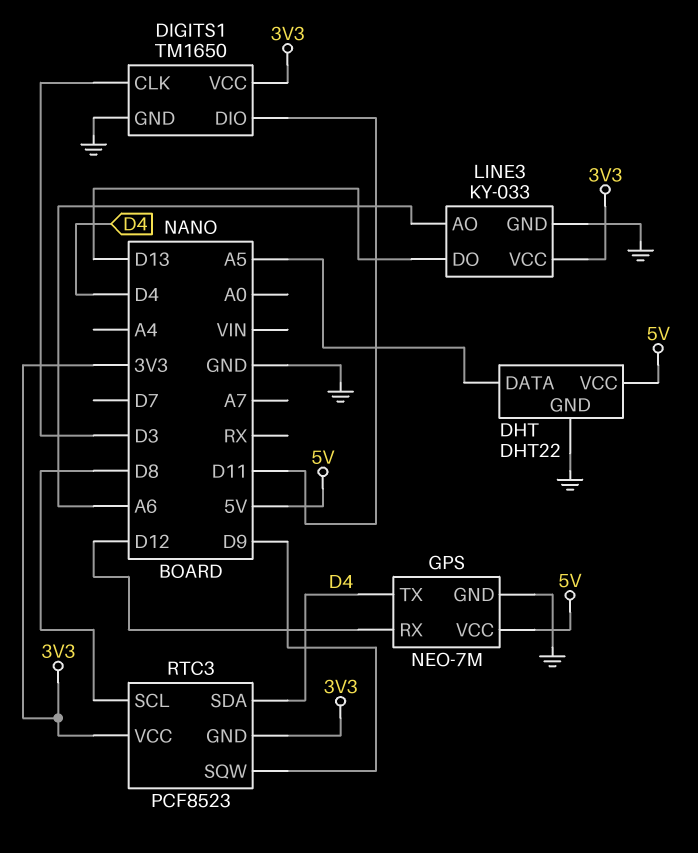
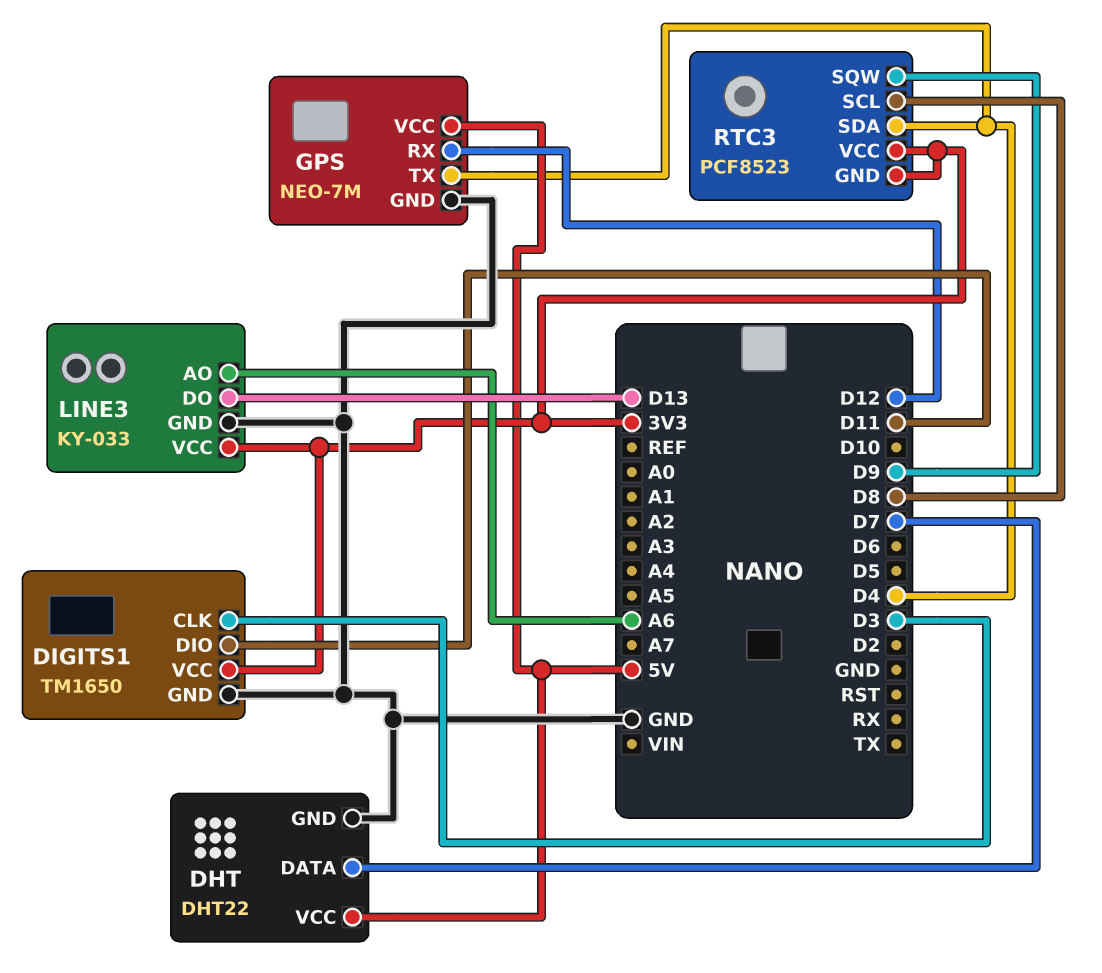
DHT pin DATA: A5 -> D7

